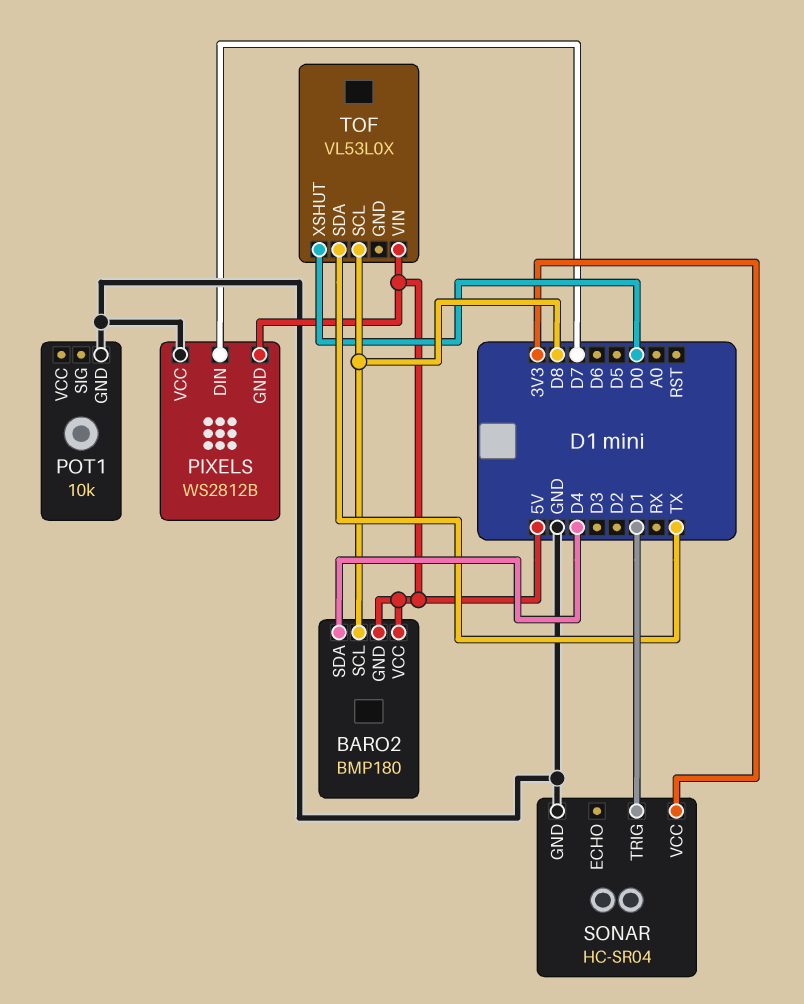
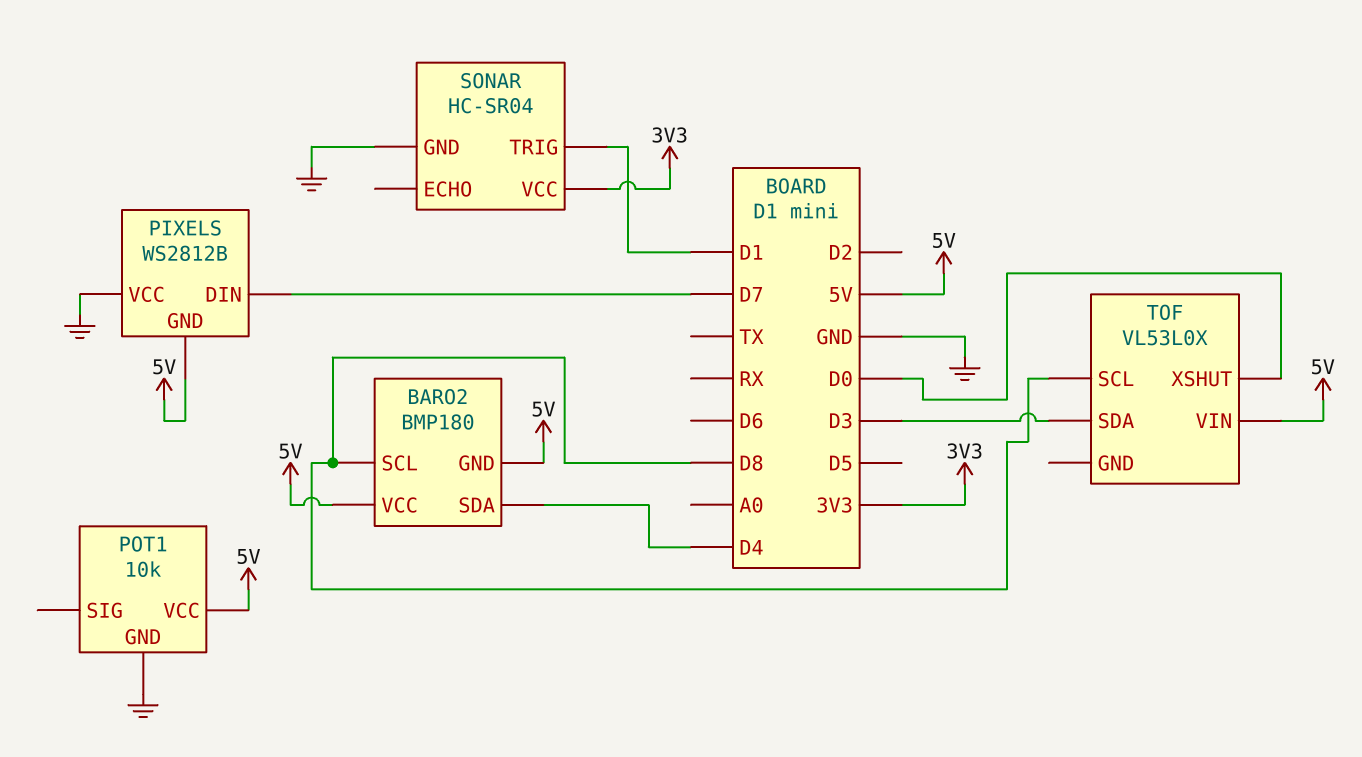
POT1 pin VCC: none -> 5V
TOF pin SDA: TX -> D3

